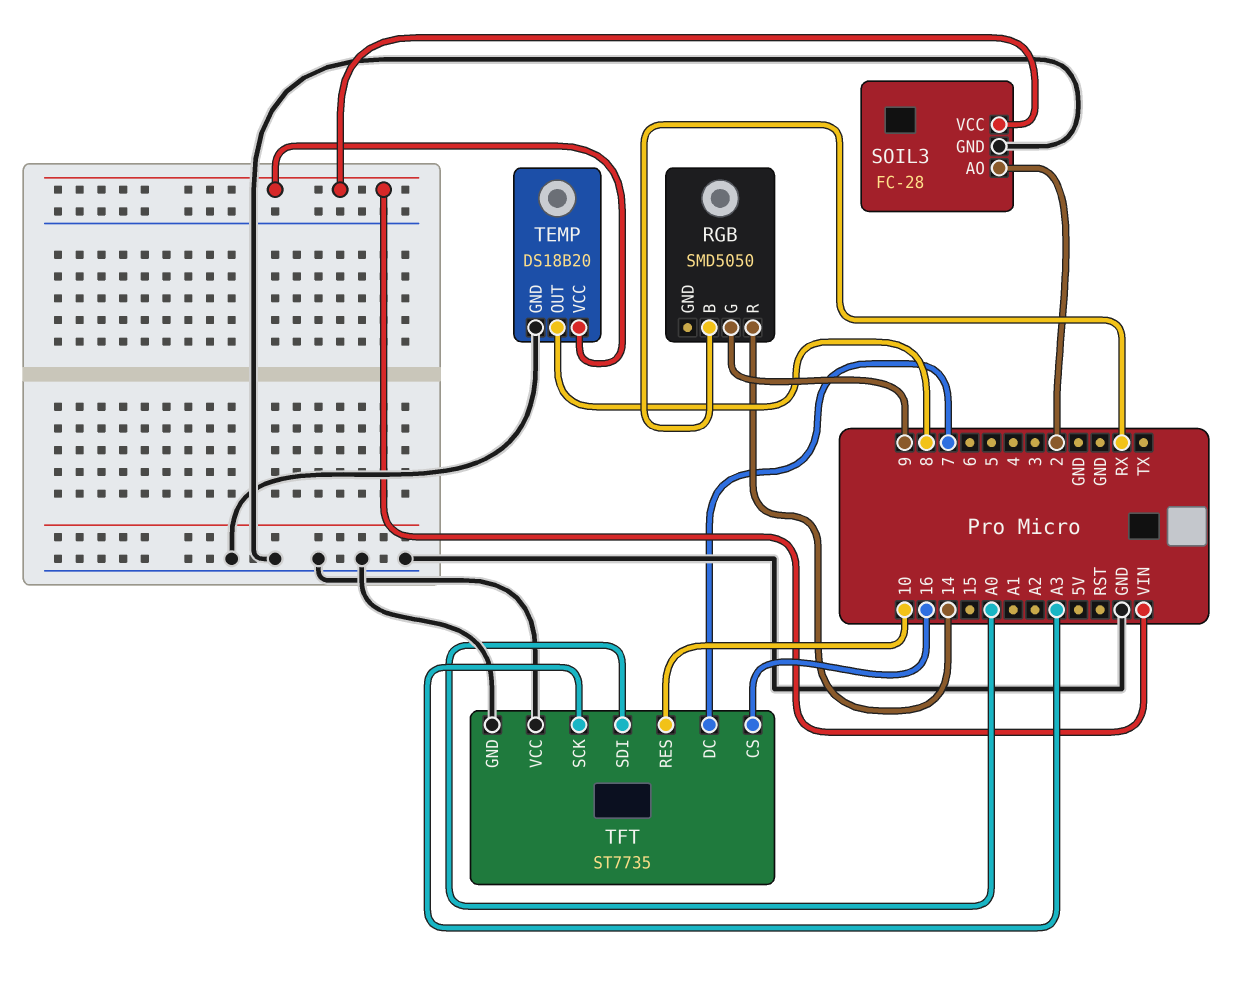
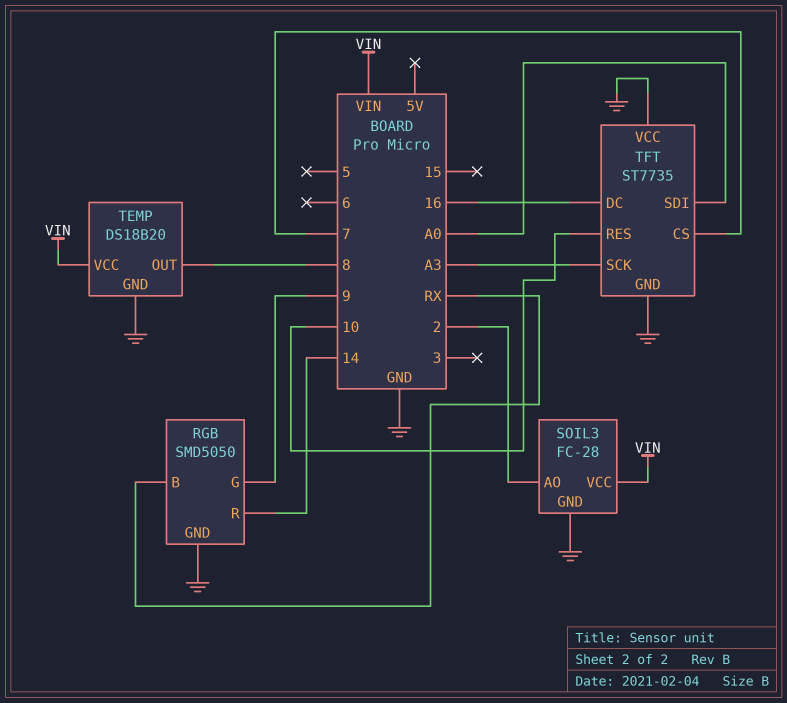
RGB pin GND: none -> GND
TFT pin CS: 16 -> 7
TFT pin DC: 7 -> 16

